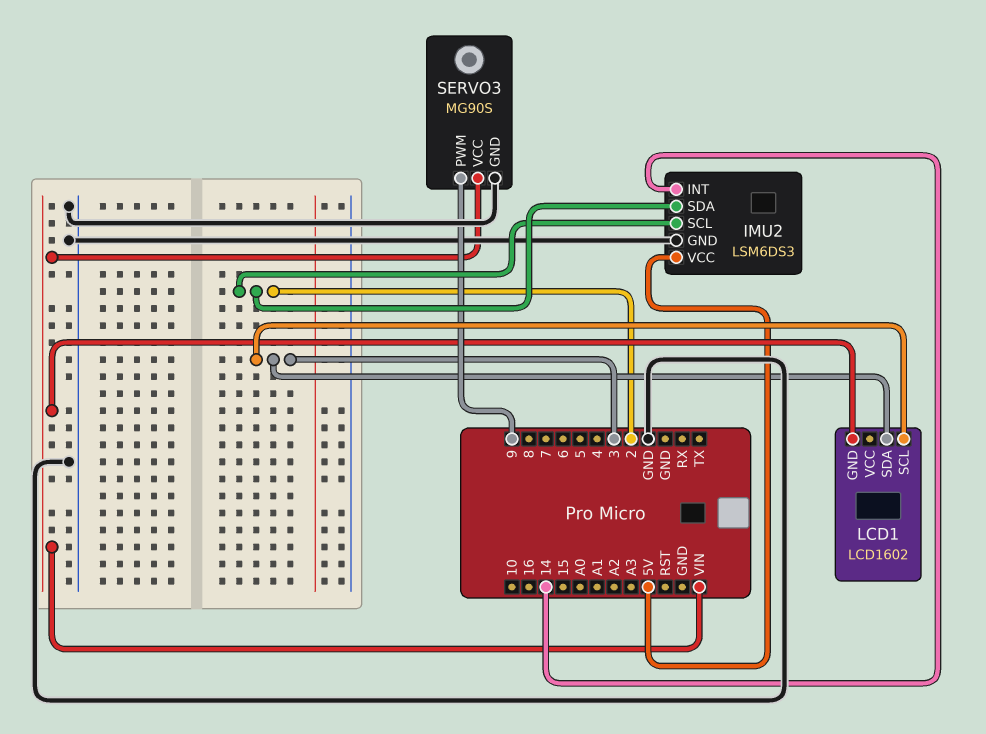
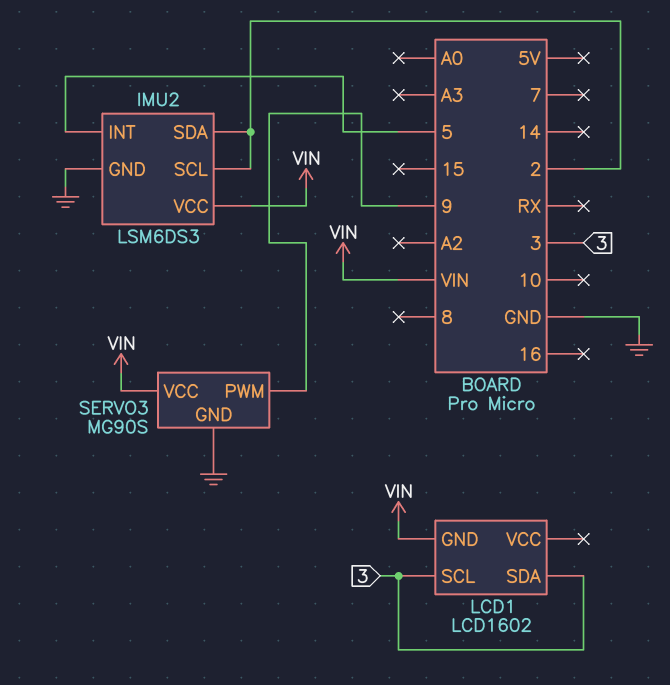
IMU2 pin INT: 14 -> 5
IMU2 pin VCC: 5V -> VIN

